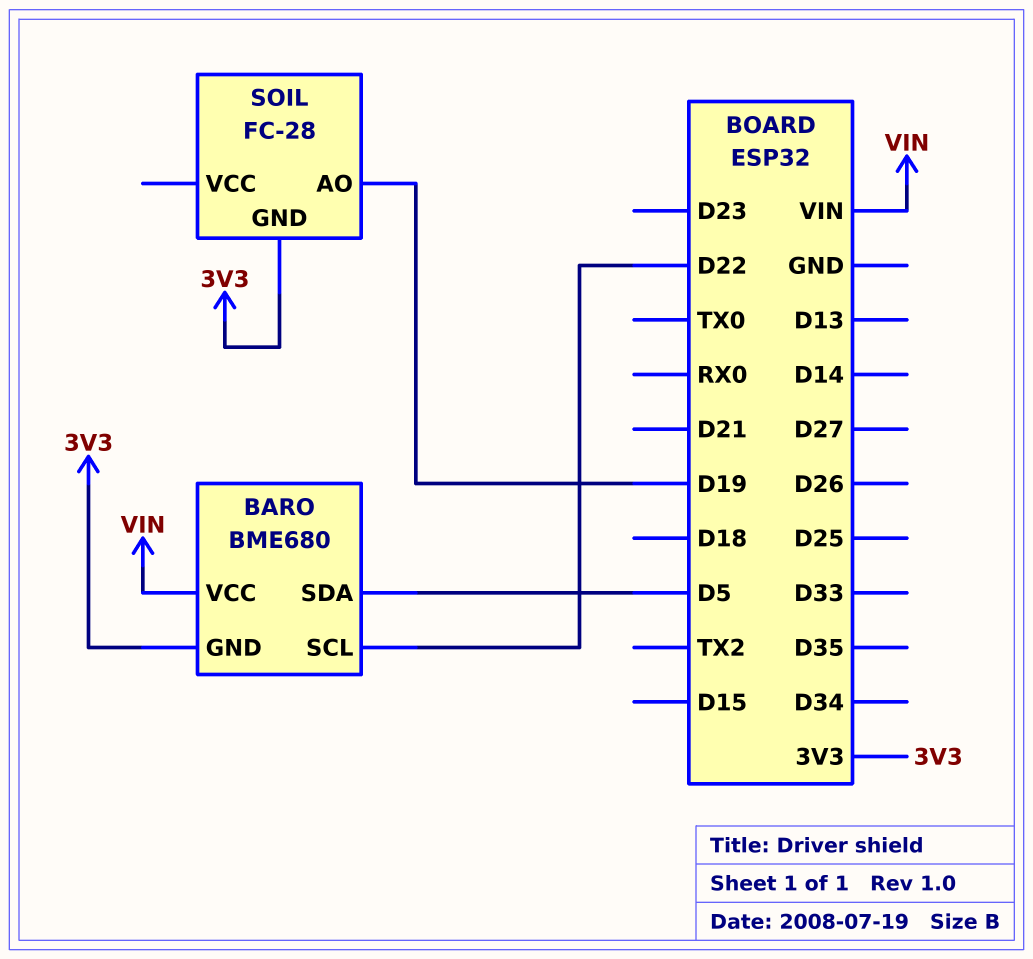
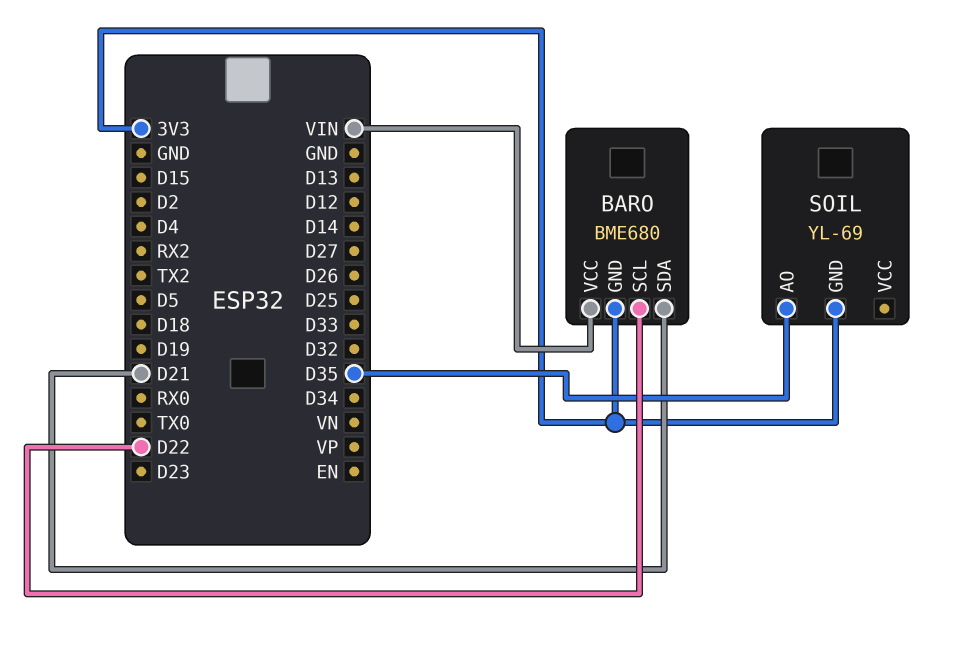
BARO pin SDA: D5 -> D21
SOIL: FC-28 -> YL-69
SOIL pin AO: D19 -> D35

